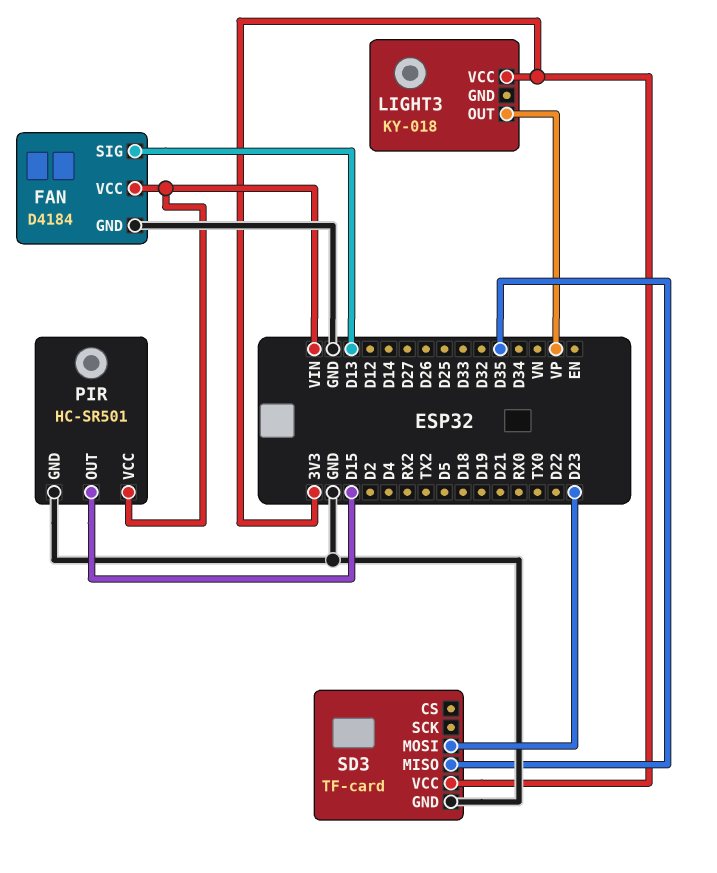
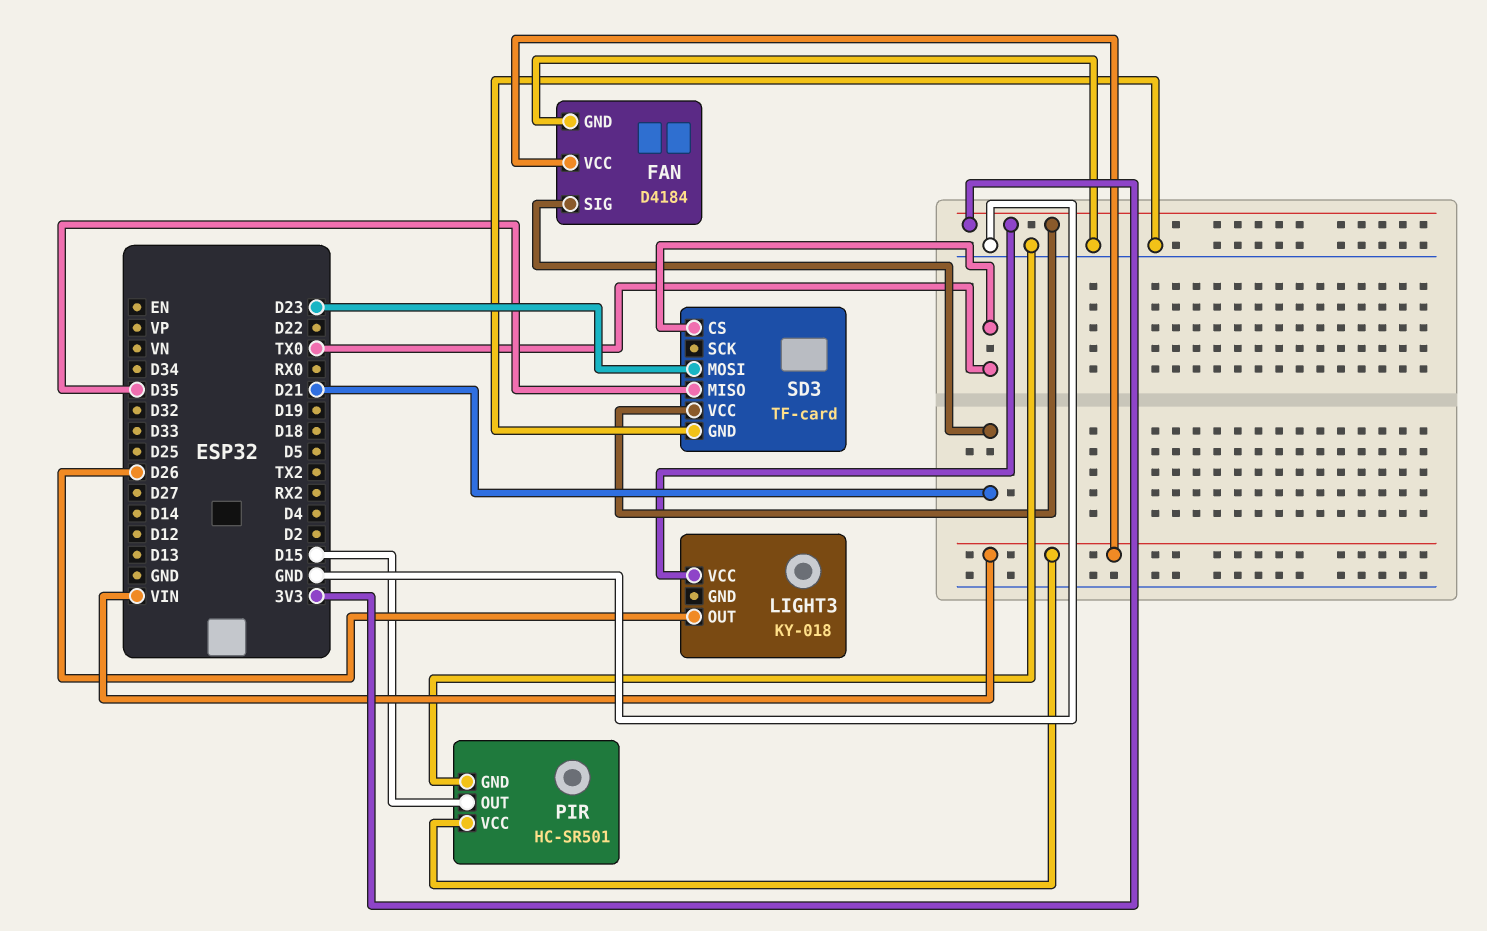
FAN pin SIG: D13 -> D21
LIGHT3 pin OUT: VP -> D26
SD3 pin CS: none -> TX0

